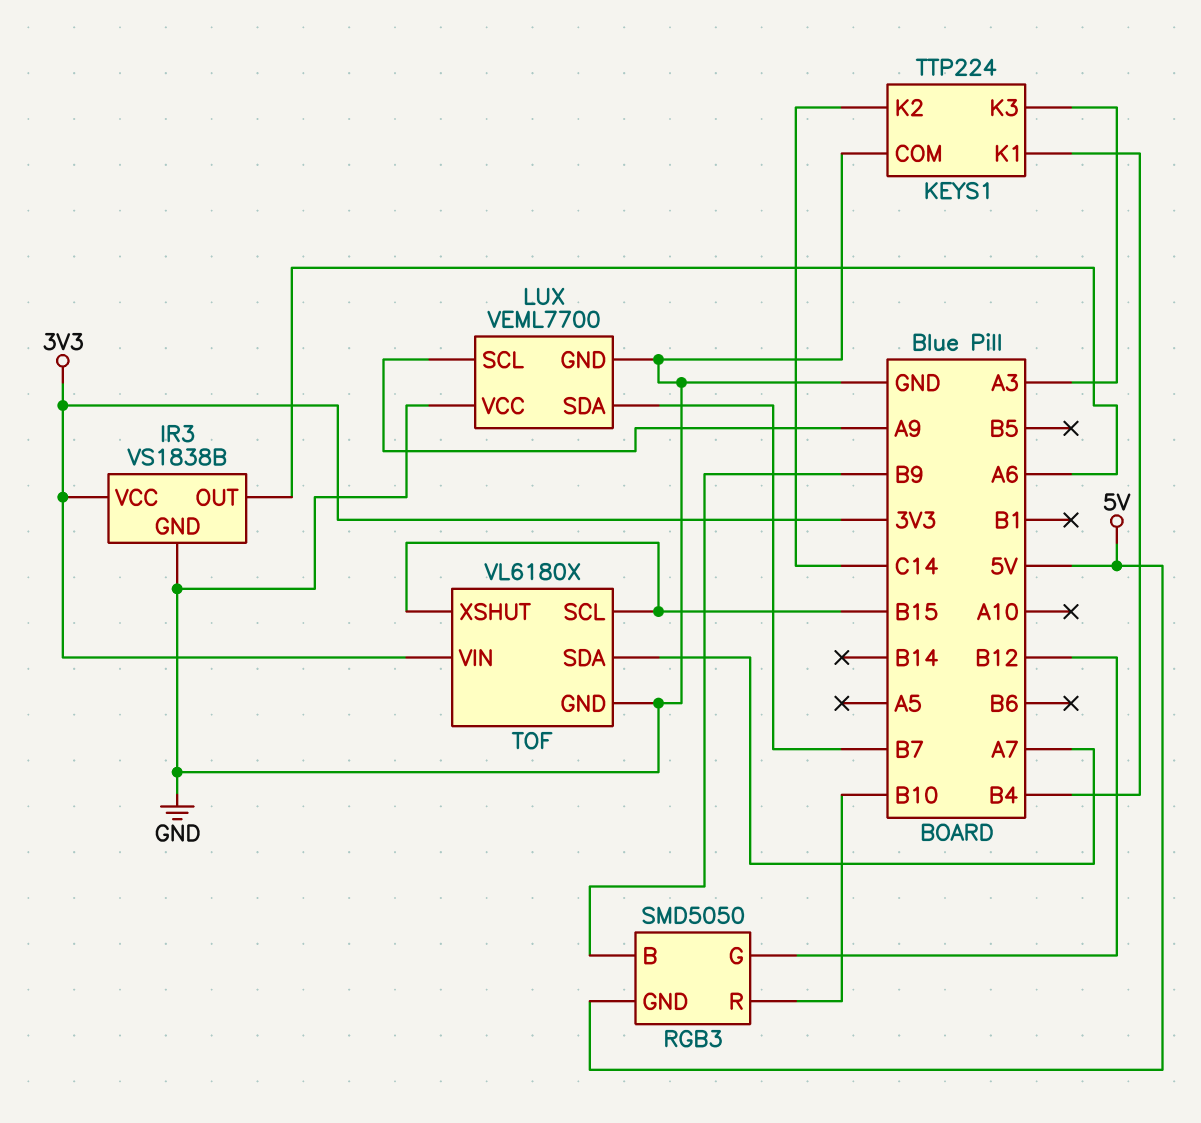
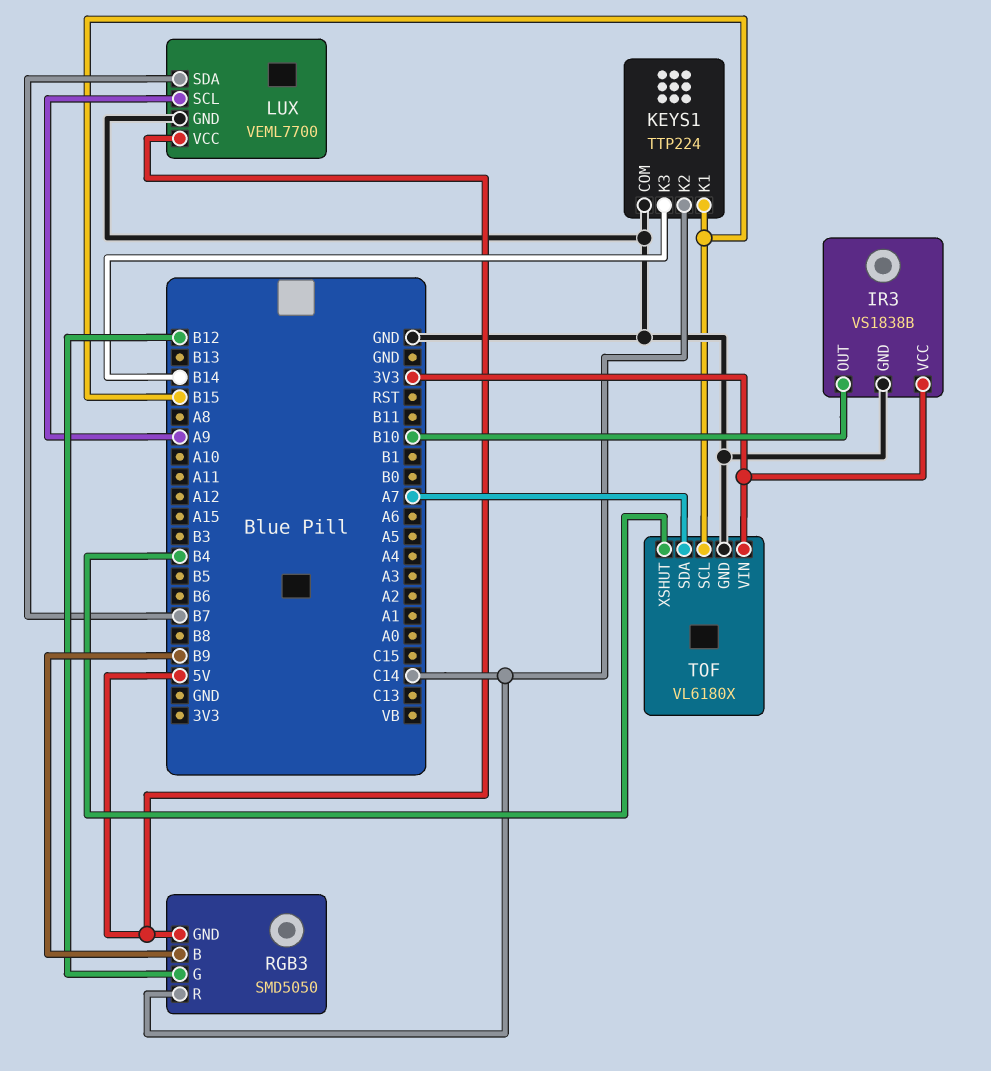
IR3 pin OUT: A6 -> B10
KEYS1 pin K1: B4 -> B15
KEYS1 pin K3: A3 -> B14
LUX pin VCC: GND -> 5V
RGB3 pin R: B10 -> C14
TOF pin XSHUT: B15 -> B4

